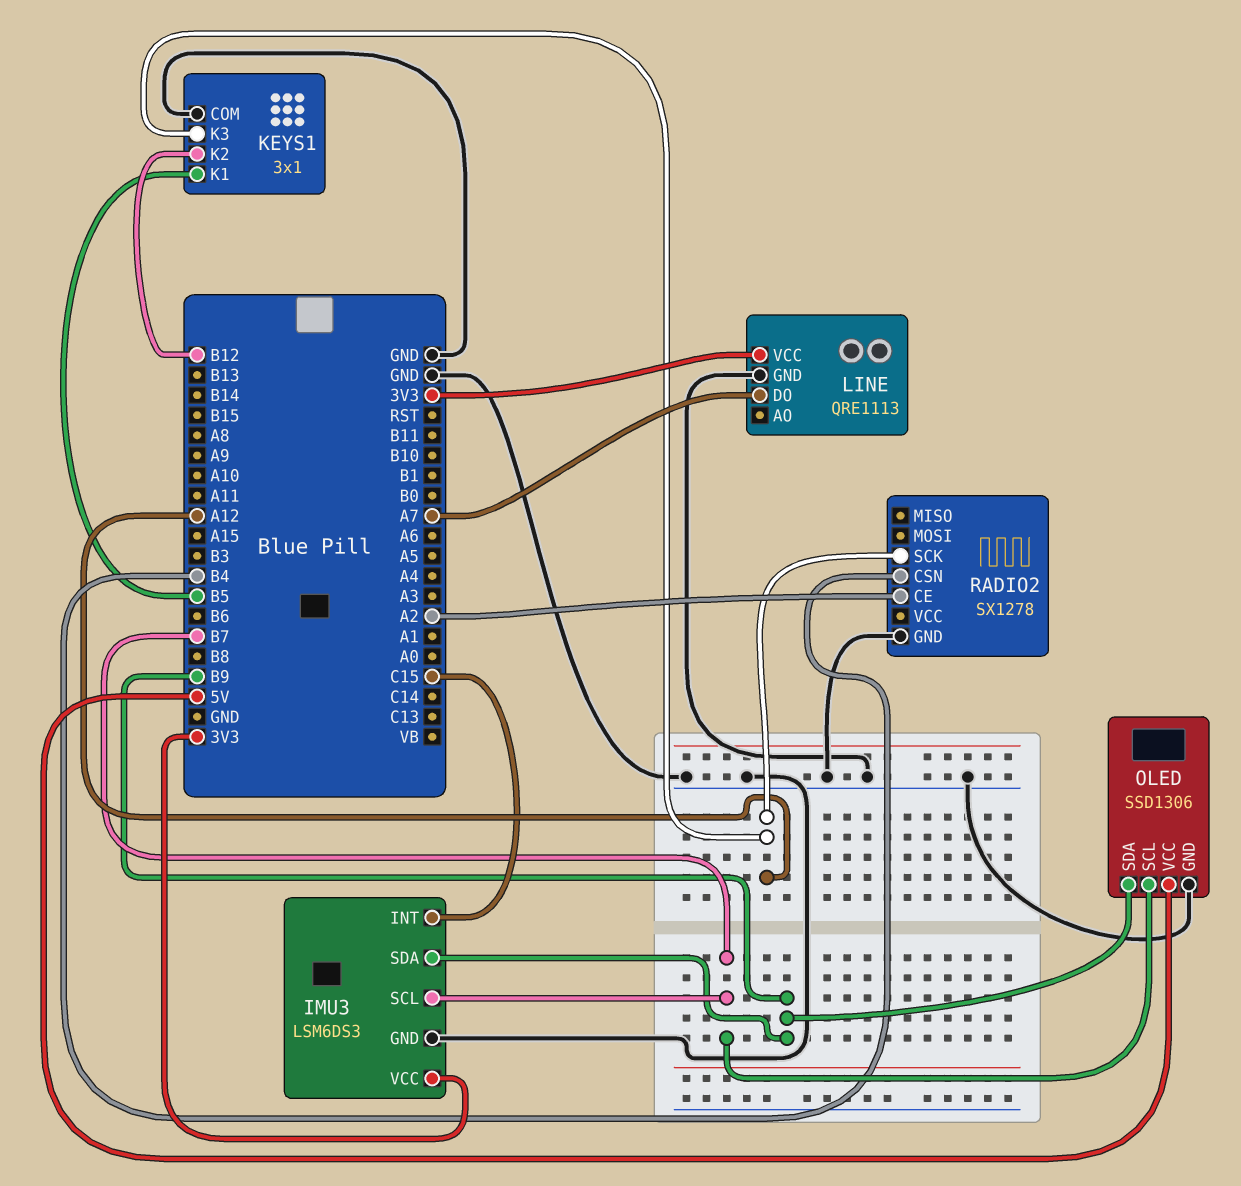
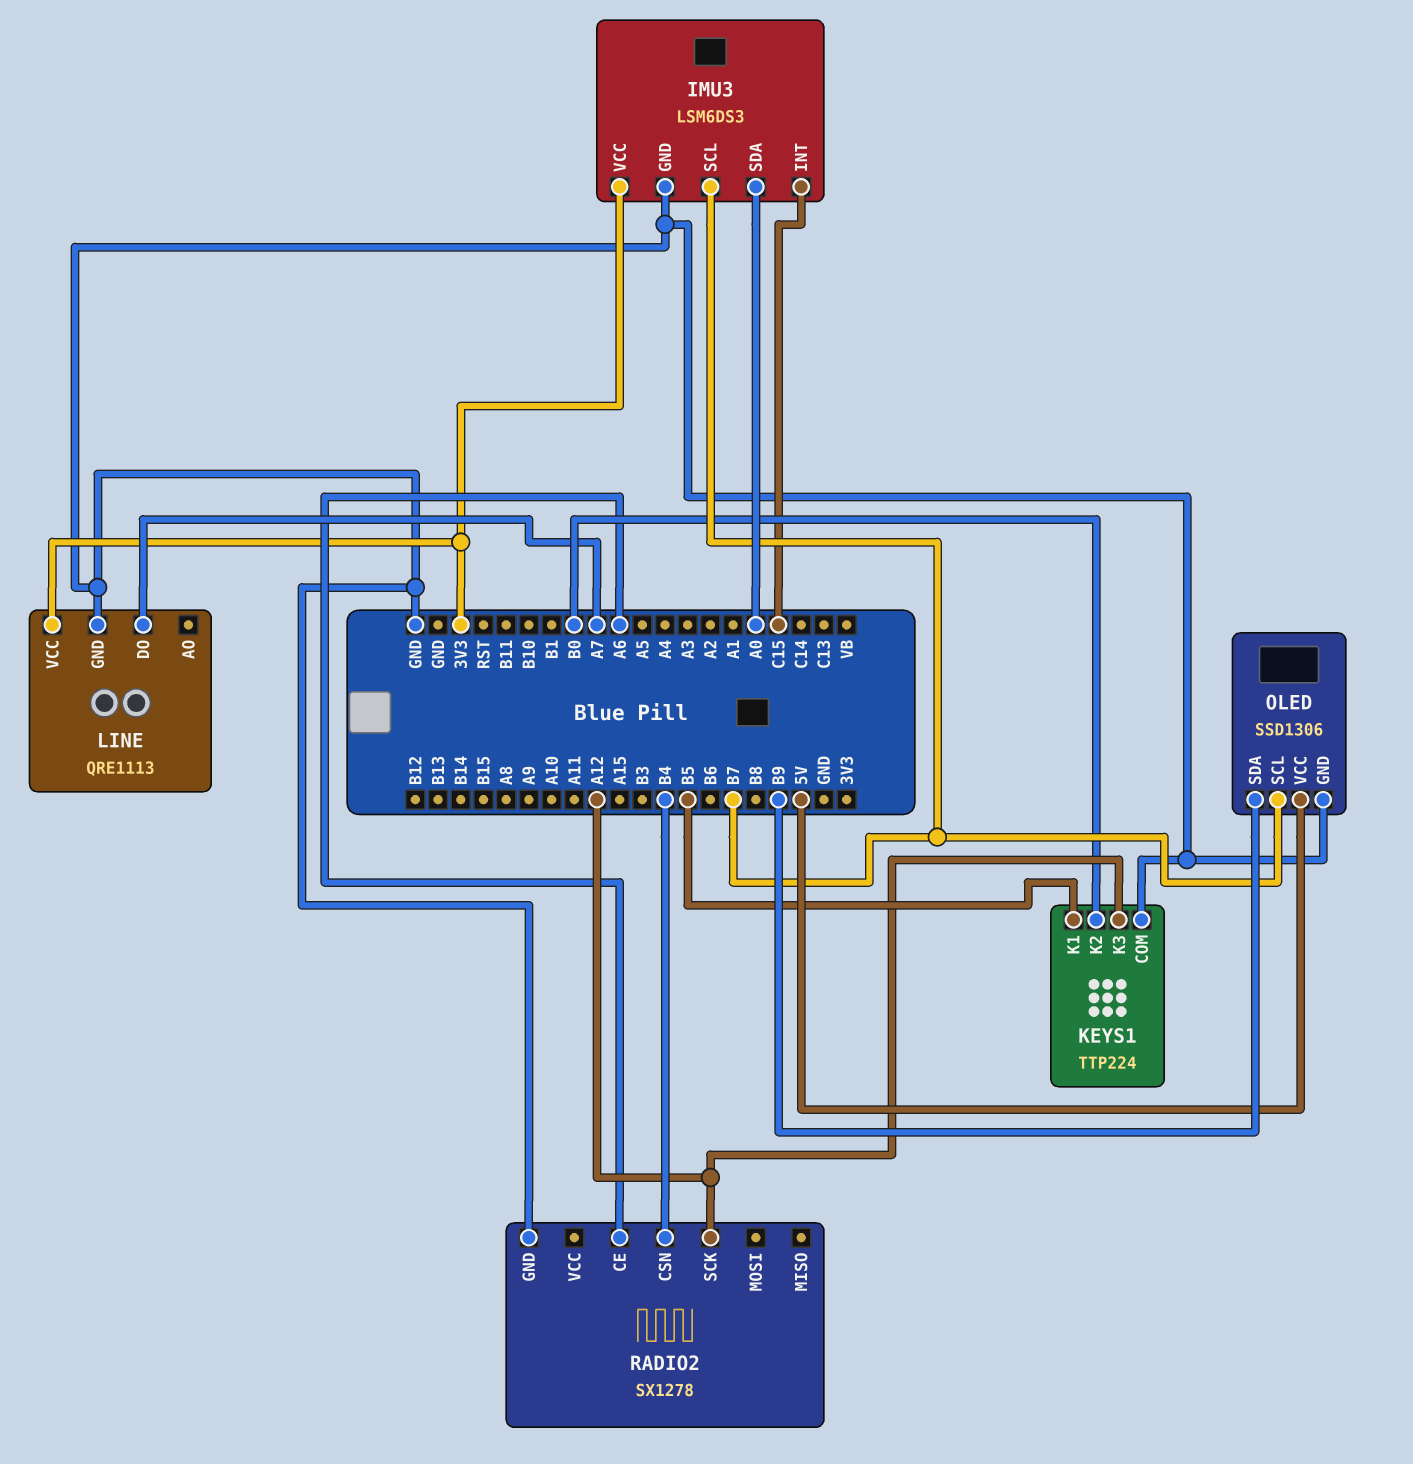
IMU3 pin SDA: B9 -> A0
KEYS1: 3x1 -> TTP224
KEYS1 pin K2: B12 -> B0
RADIO2 pin CE: A2 -> A6

